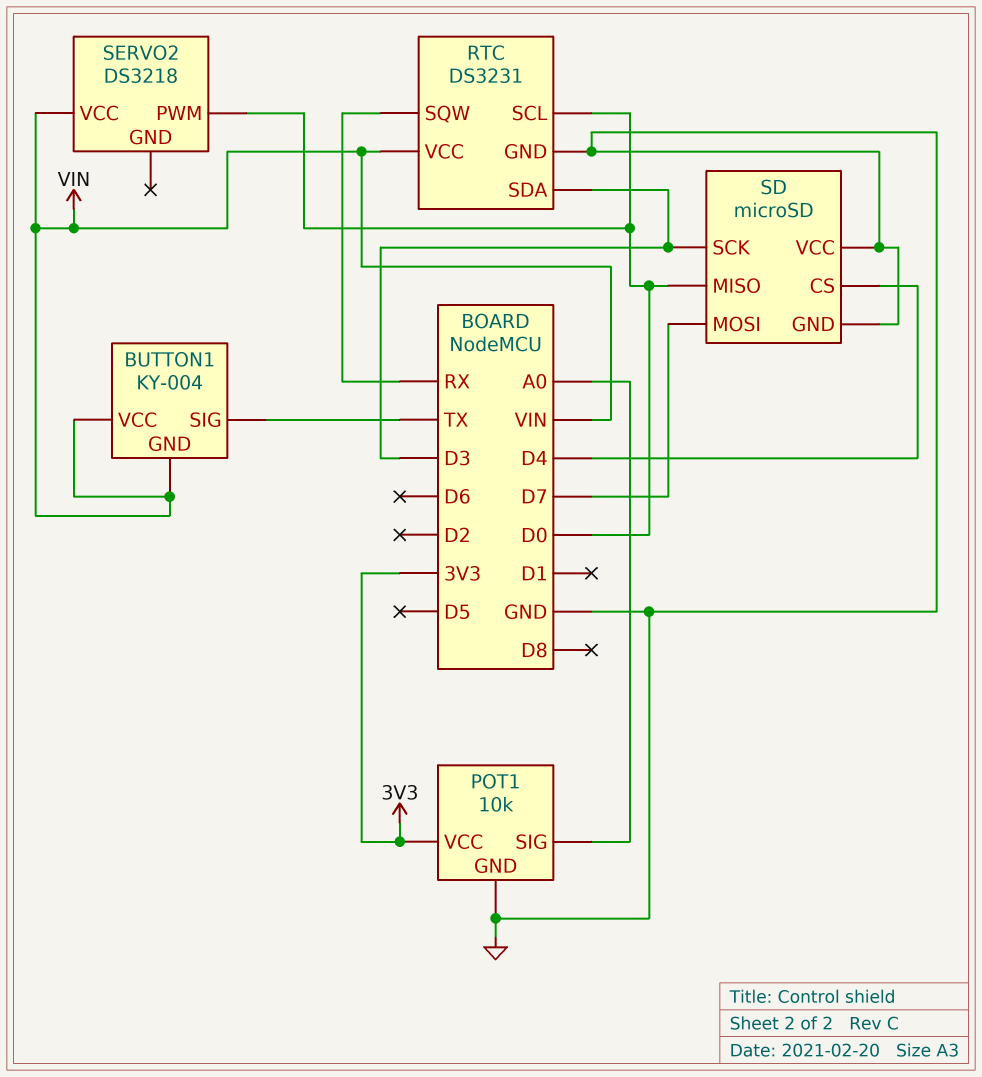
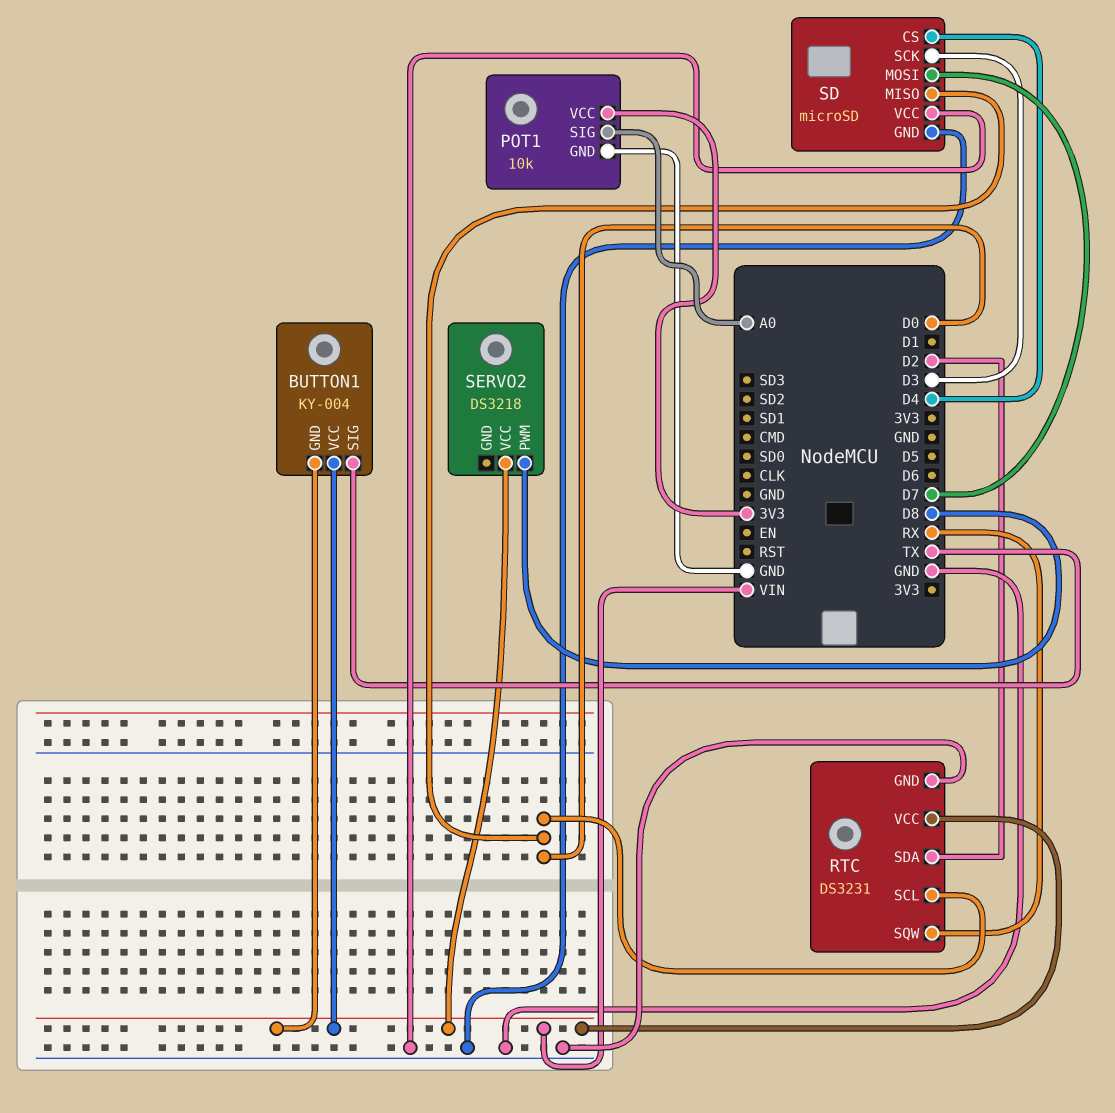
RTC pin SDA: D3 -> D2
SERVO2 pin PWM: D0 -> D8

